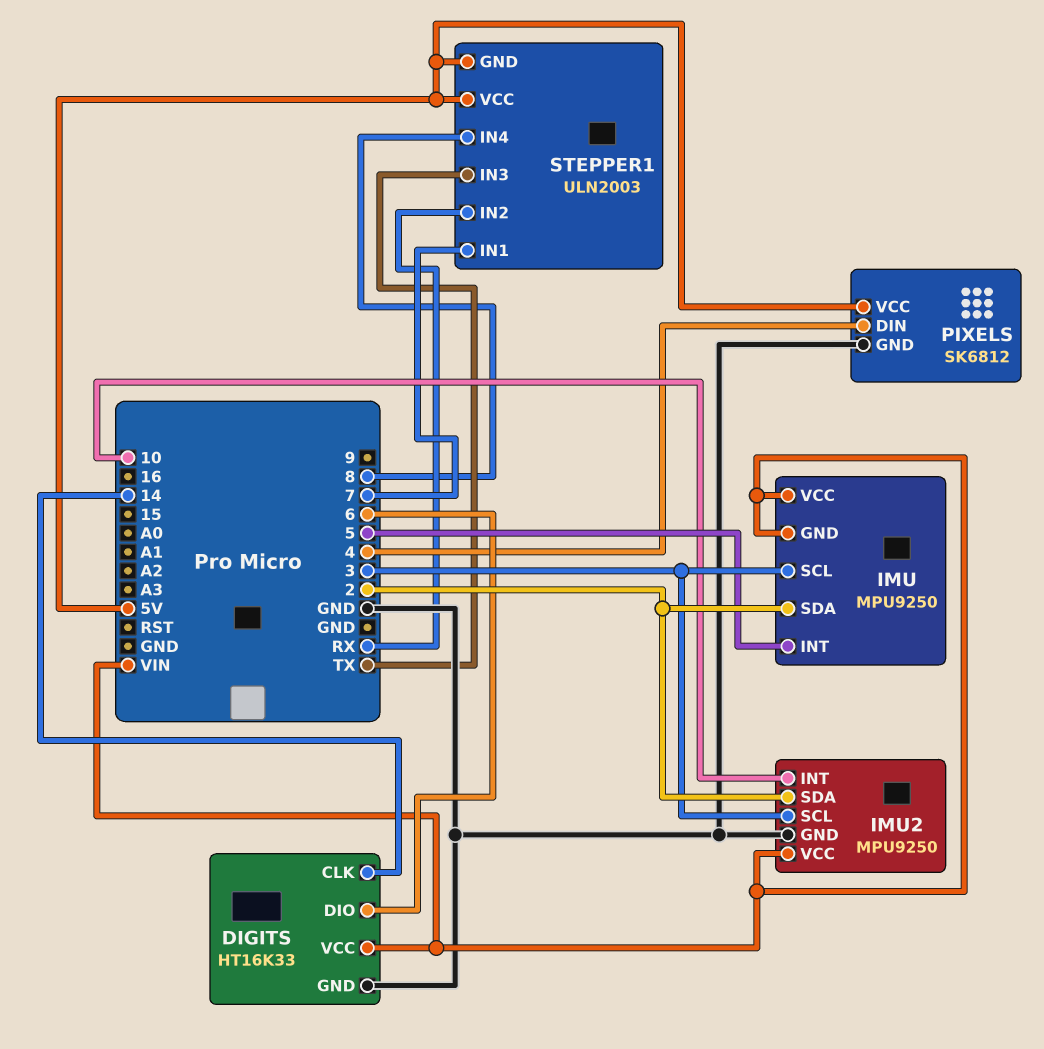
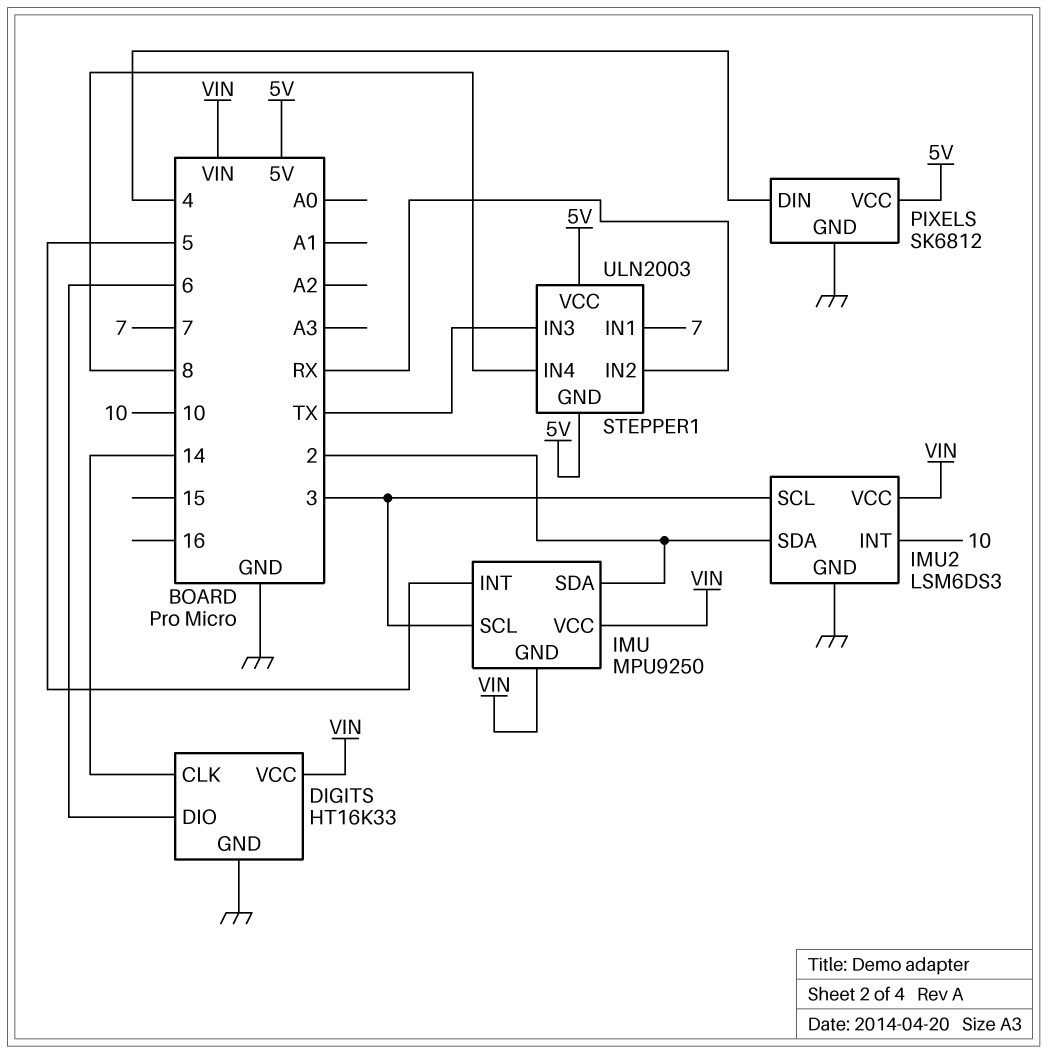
IMU2: MPU9250 -> LSM6DS3

